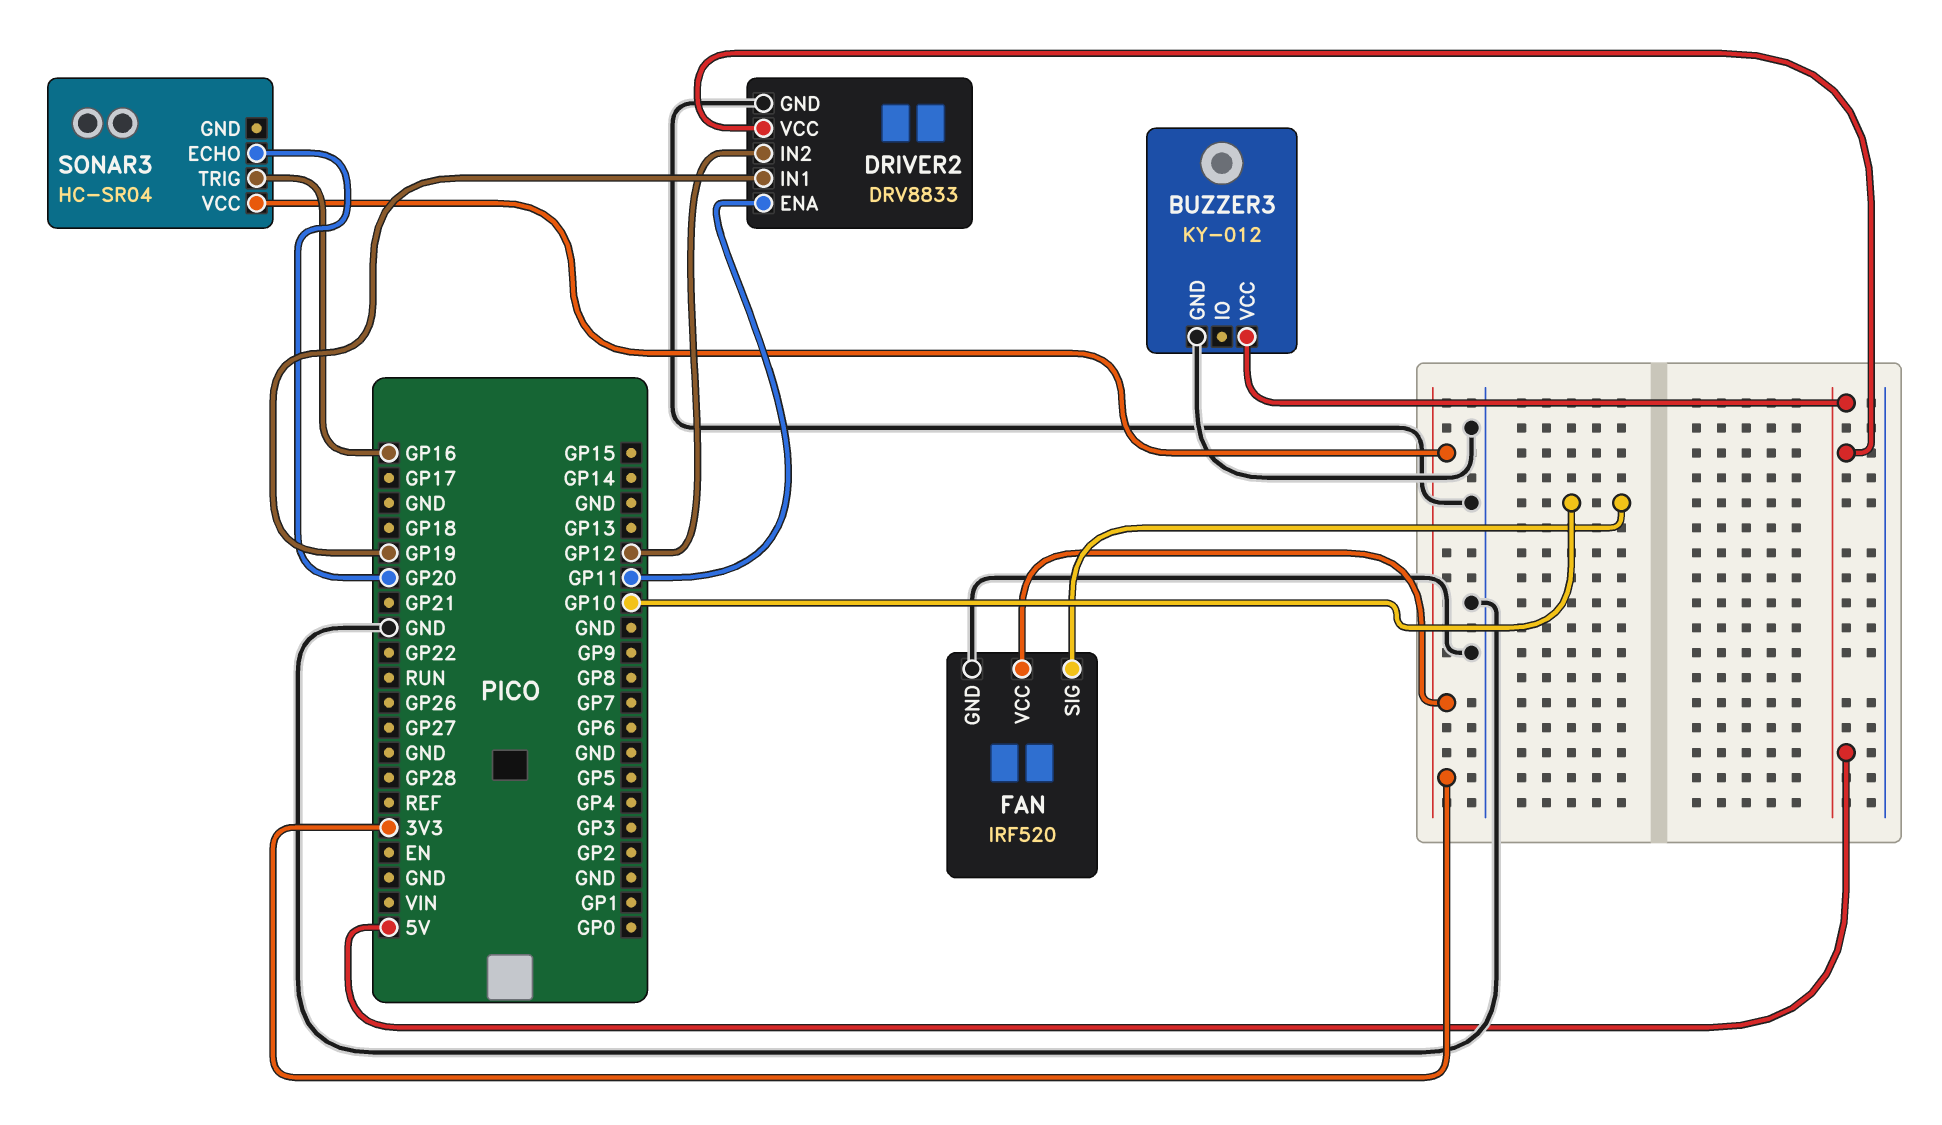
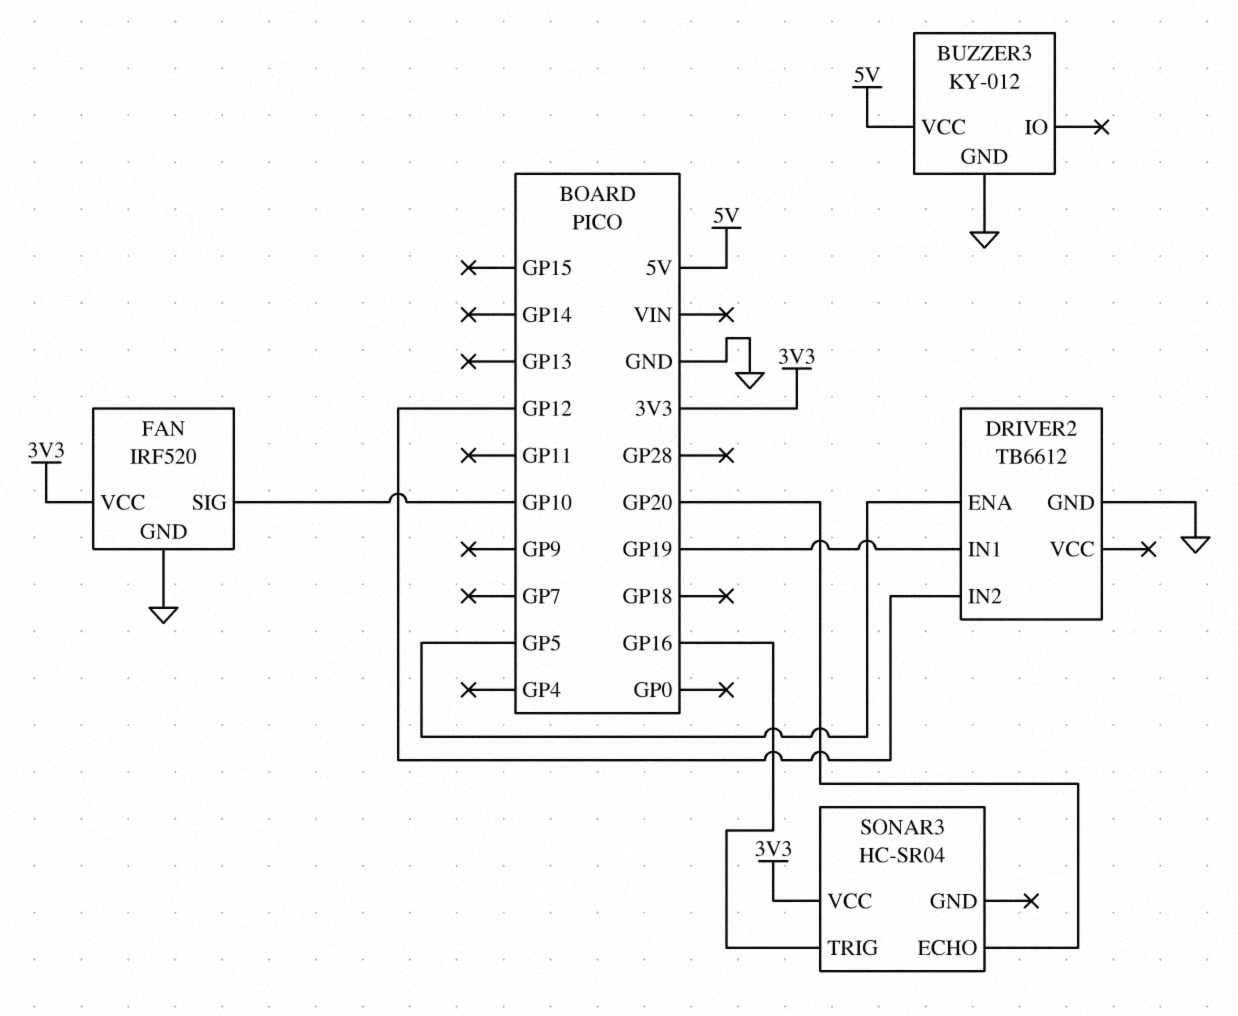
DRIVER2: DRV8833 -> TB6612
DRIVER2 pin ENA: GP11 -> GP5
DRIVER2 pin VCC: 5V -> none

